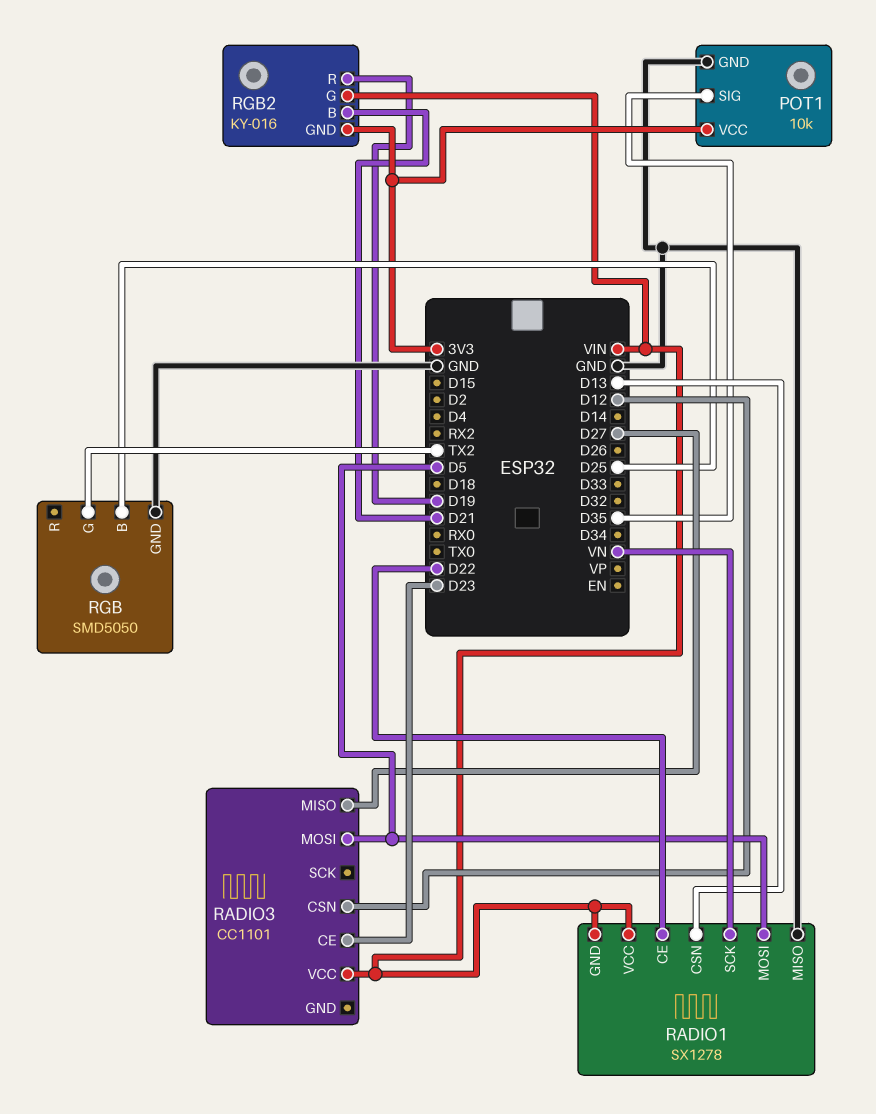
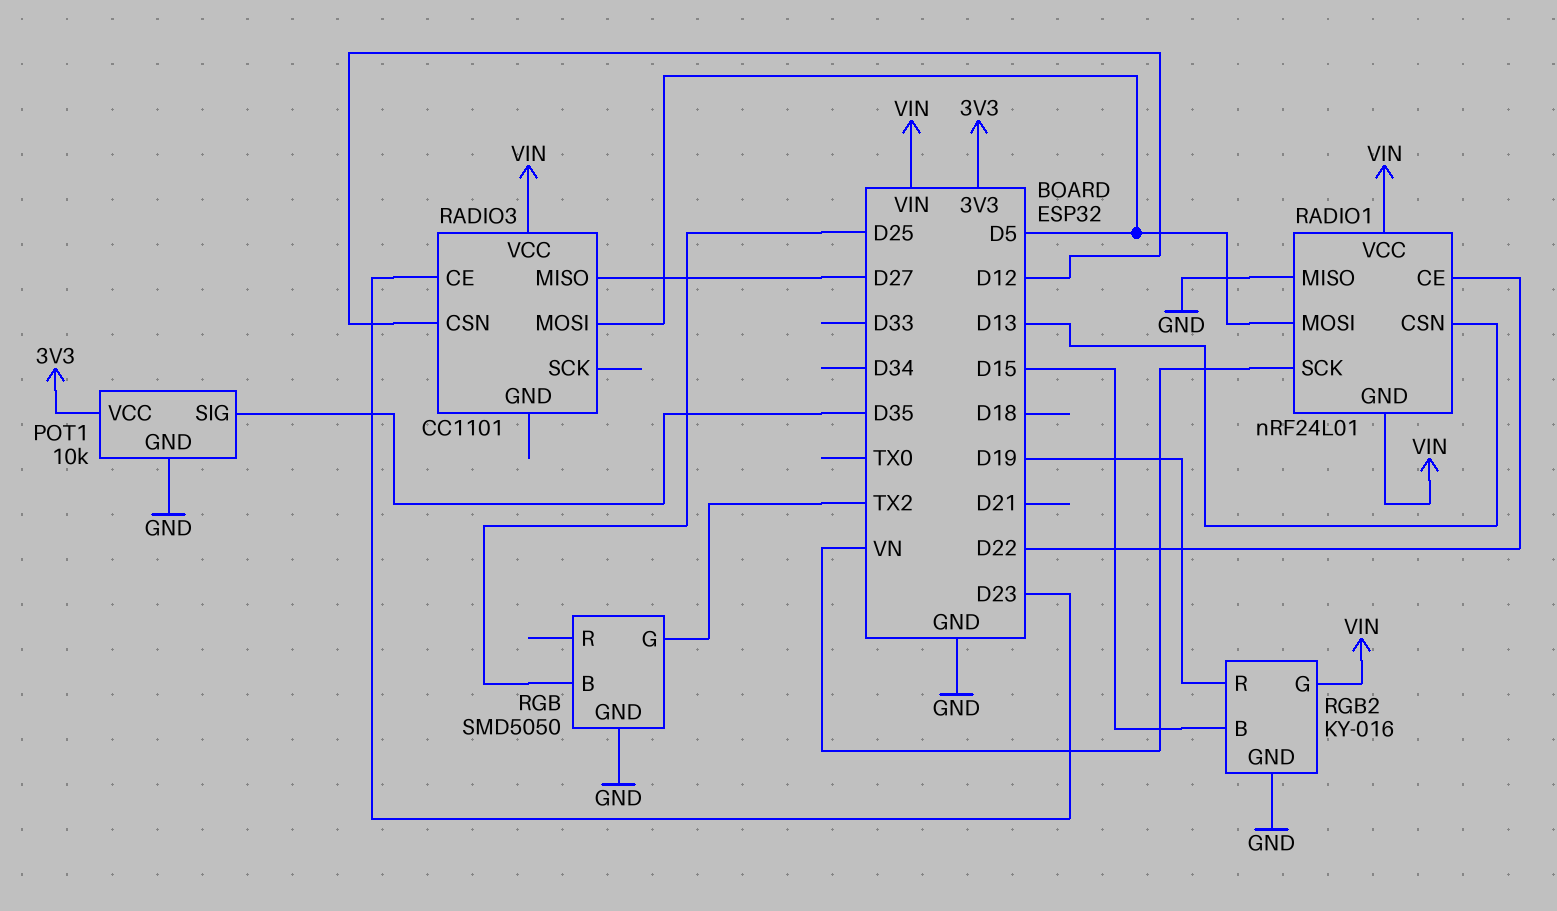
RADIO1: SX1278 -> nRF24L01
RGB2 pin B: D21 -> D15
RGB2 pin GND: 3V3 -> GND

